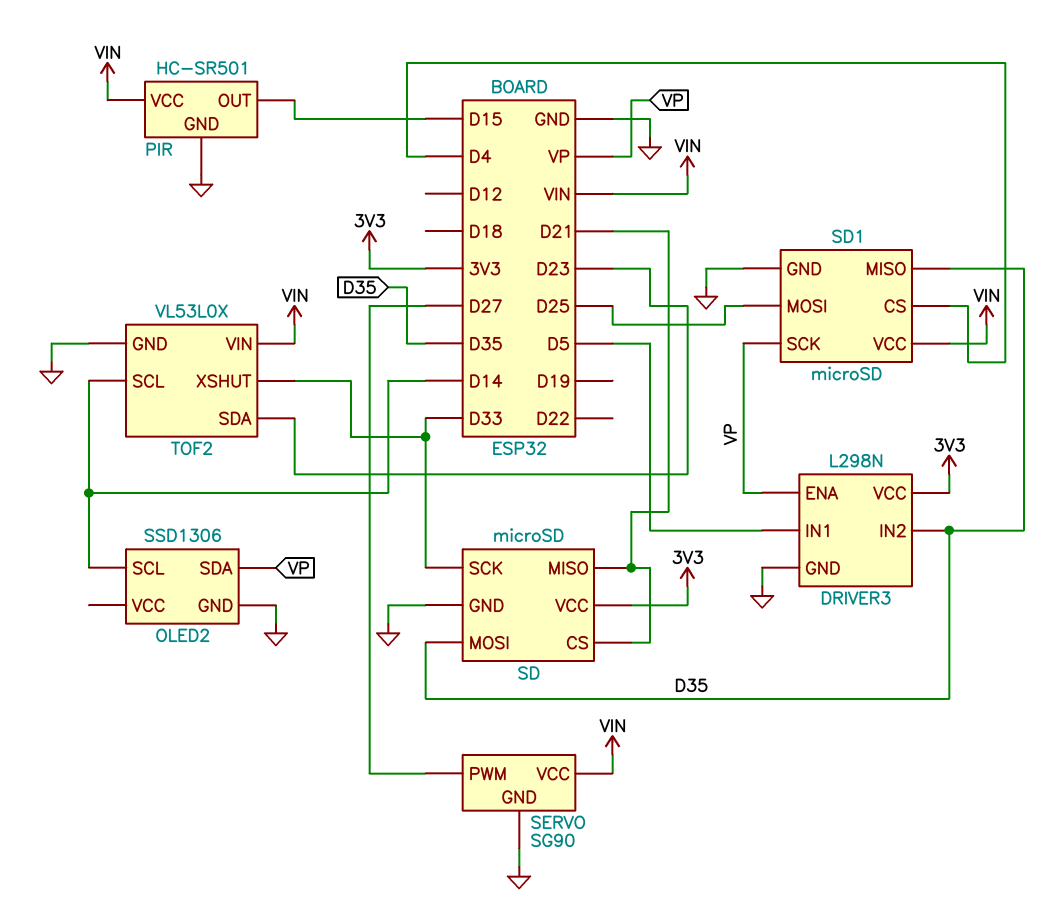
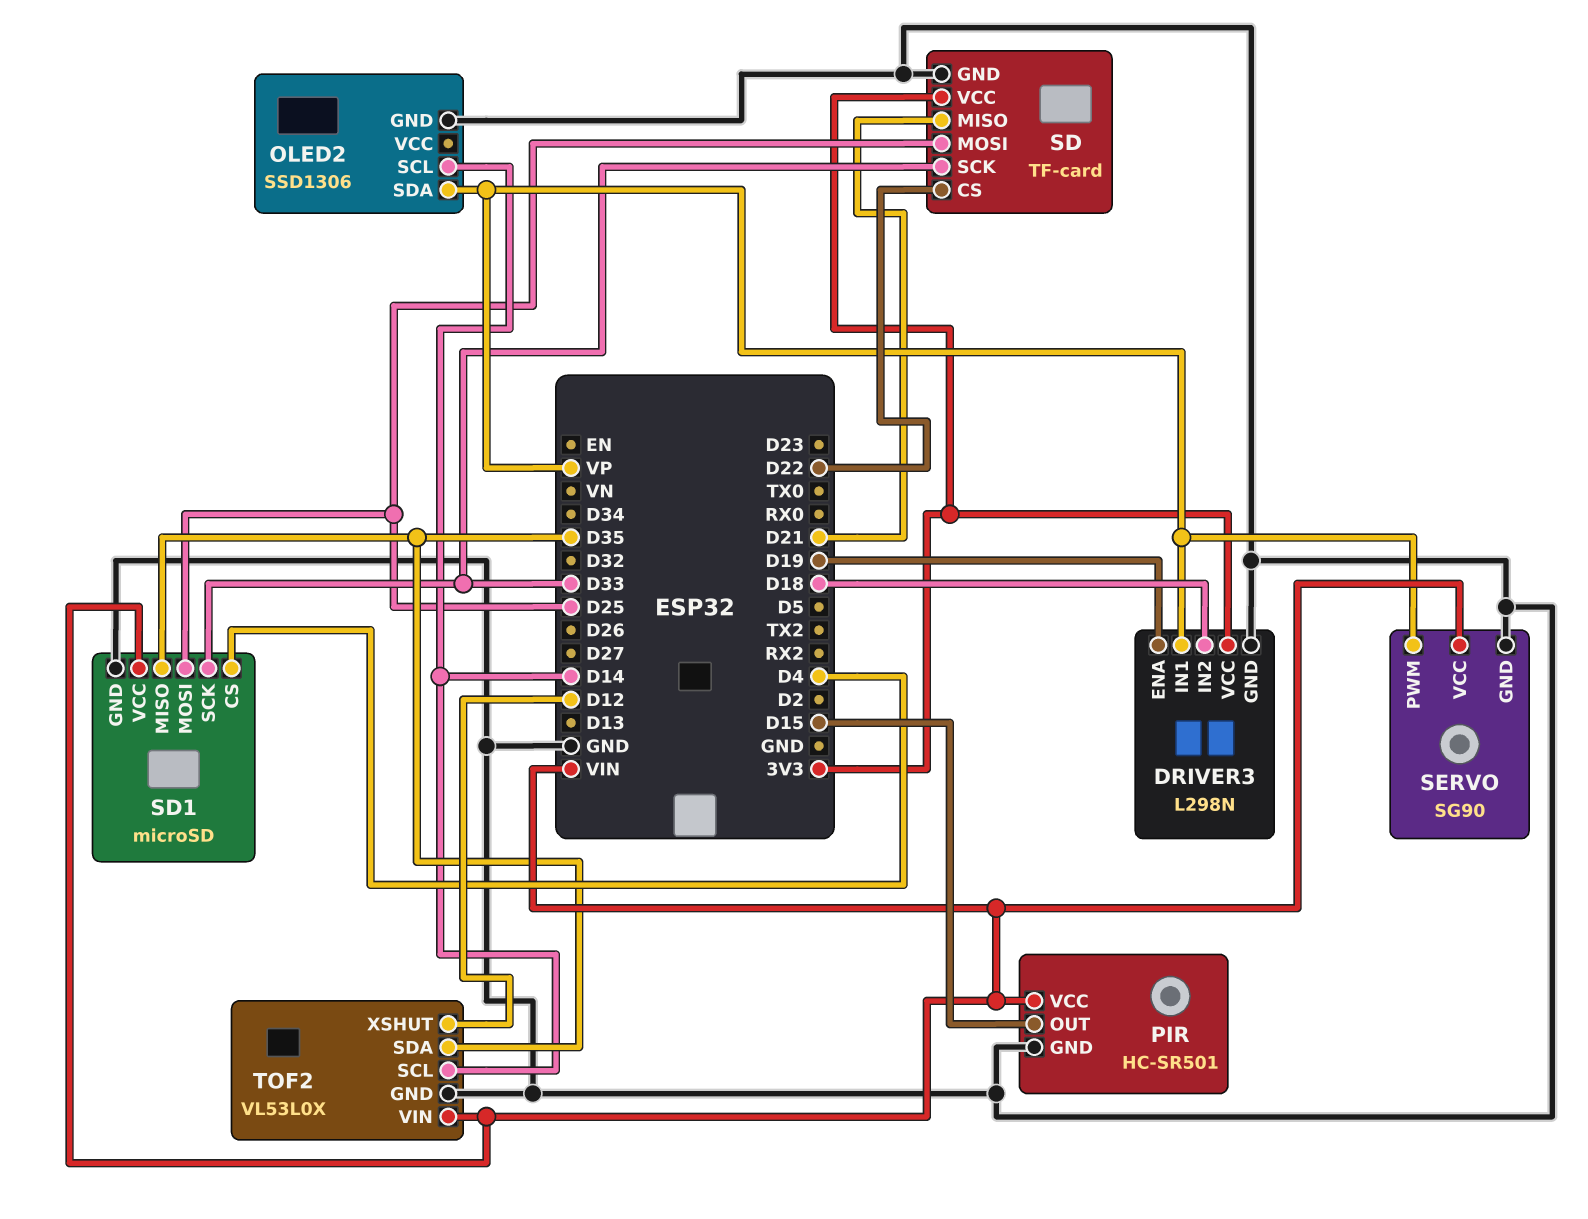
DRIVER3 pin ENA: VP -> D19
DRIVER3 pin IN1: D5 -> VP
DRIVER3 pin IN2: D35 -> D18
SD: microSD -> TF-card
SD pin CS: D21 -> D22
SD pin MOSI: D35 -> D25
SD1 pin SCK: VP -> D33
SERVO pin PWM: D27 -> VP
TOF2 pin SDA: D23 -> D35
TOF2 pin XSHUT: D33 -> D12

